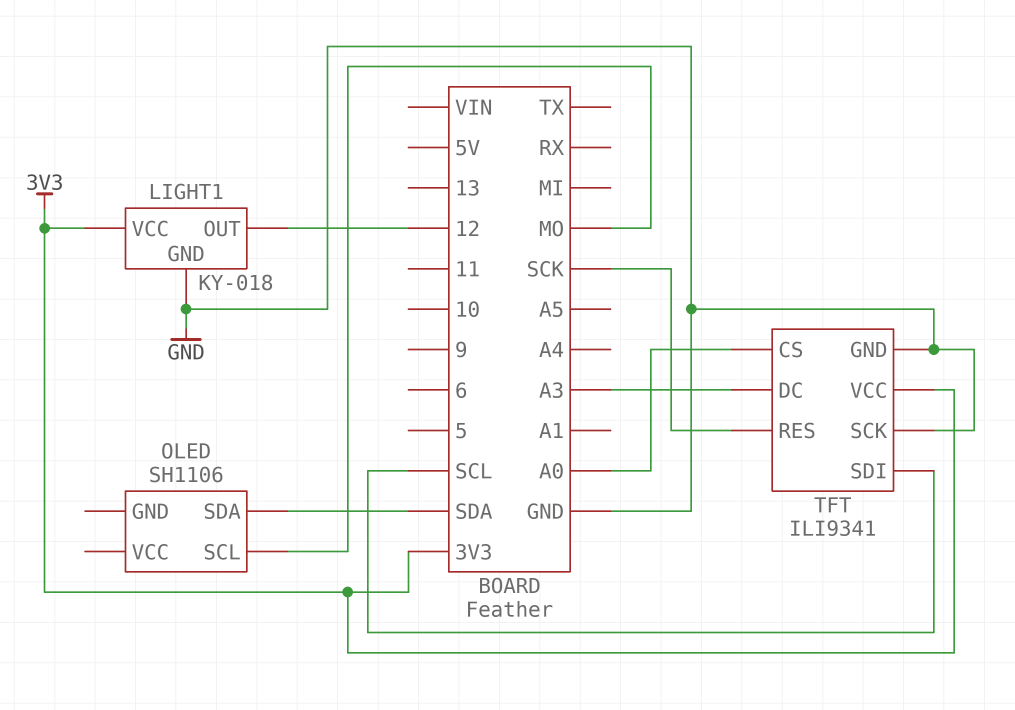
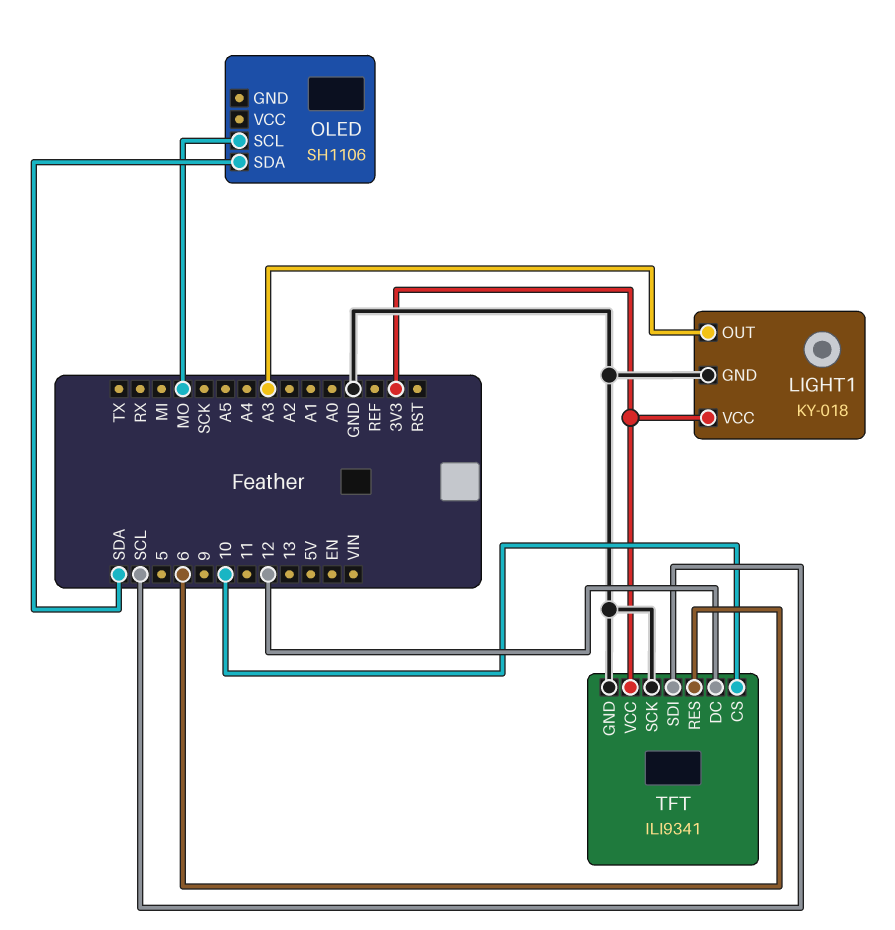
LIGHT1 pin OUT: 12 -> A3
TFT pin CS: A0 -> 10
TFT pin DC: A3 -> 12
TFT pin RES: SCK -> 6

